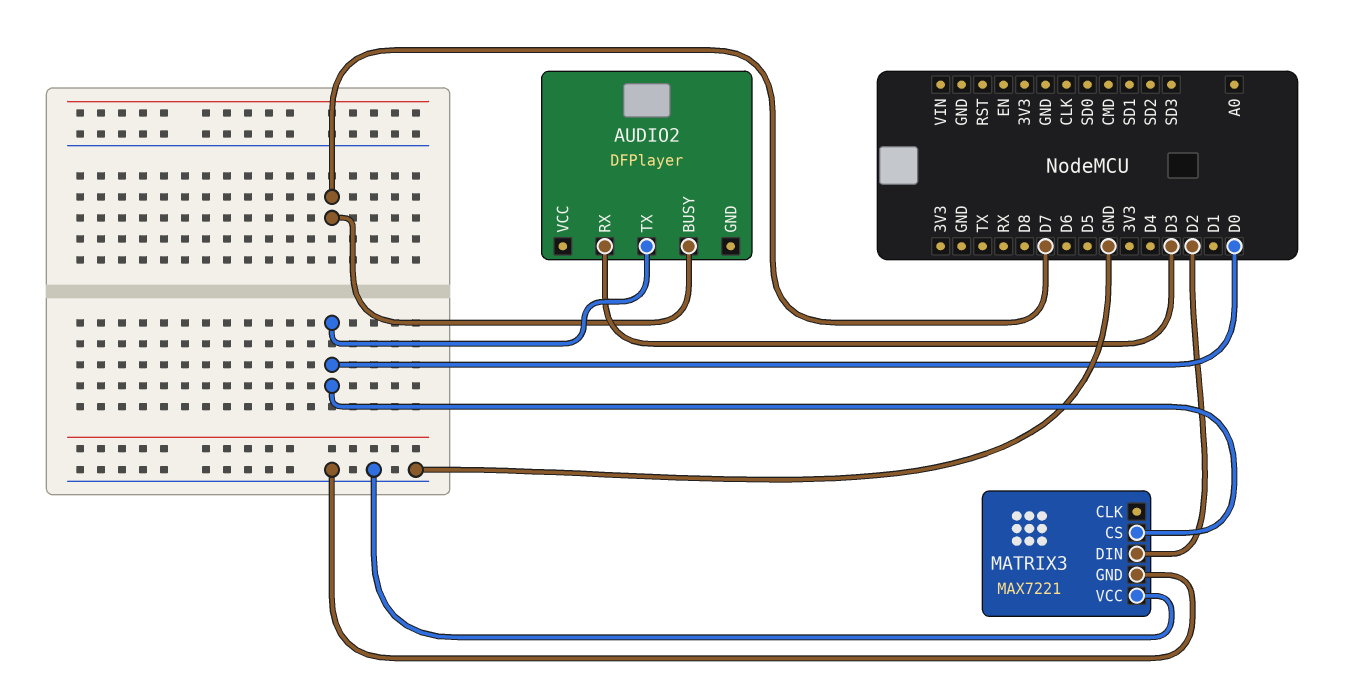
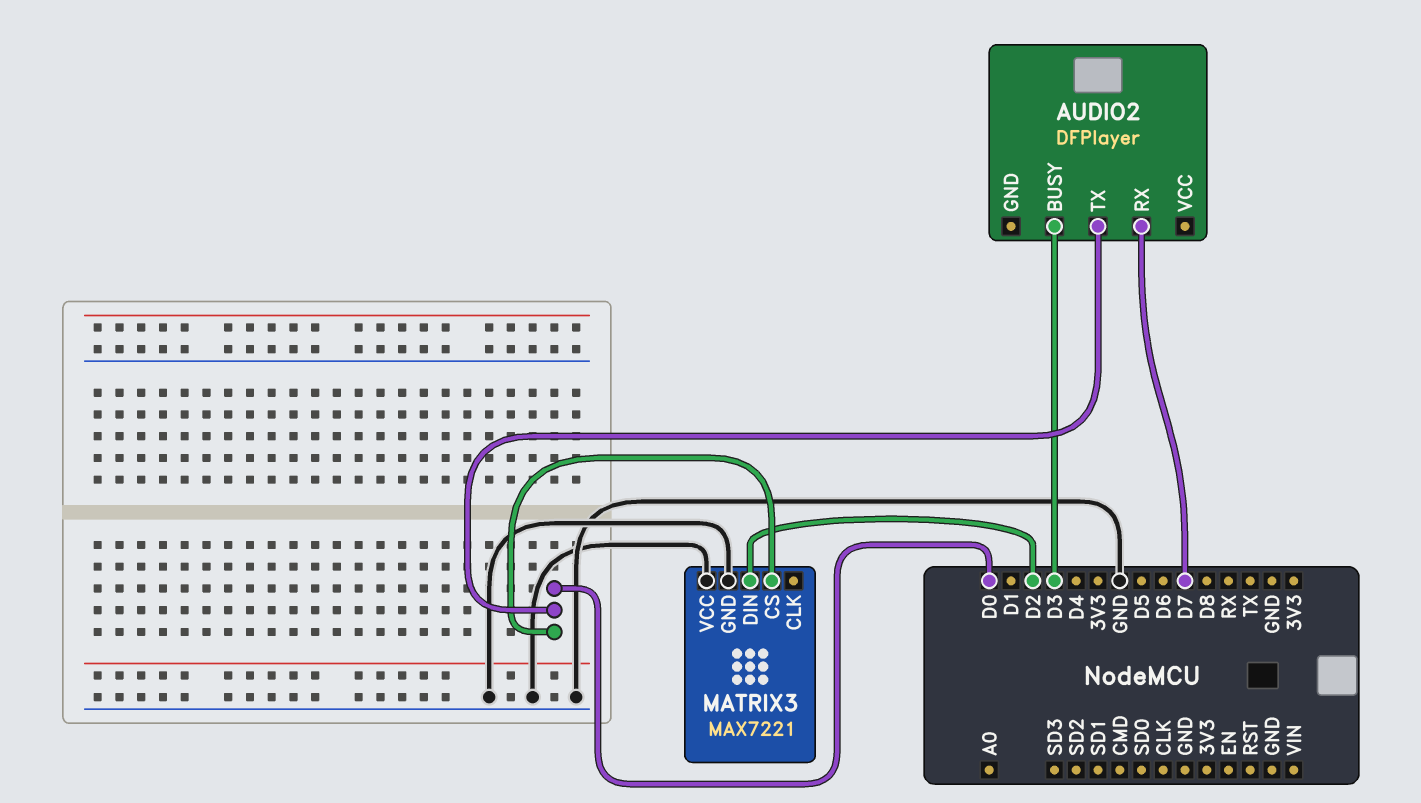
AUDIO2 pin BUSY: D7 -> D3
AUDIO2 pin RX: D3 -> D7

